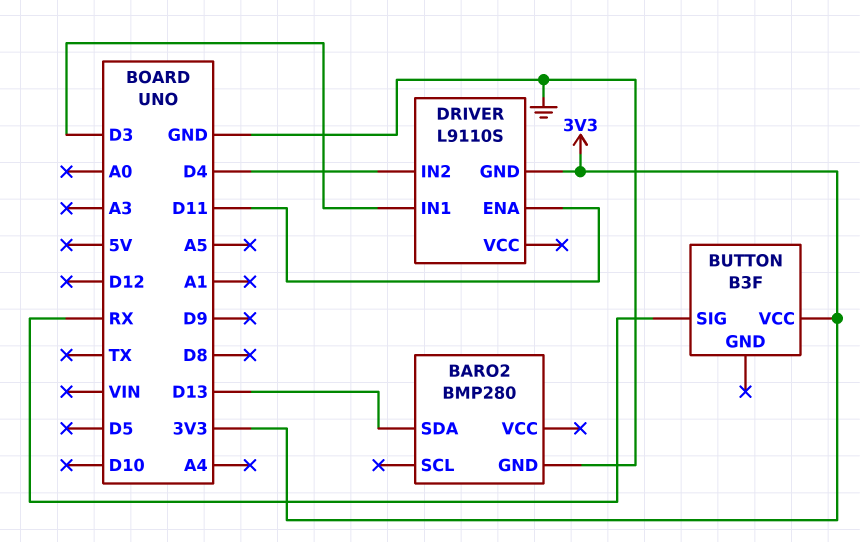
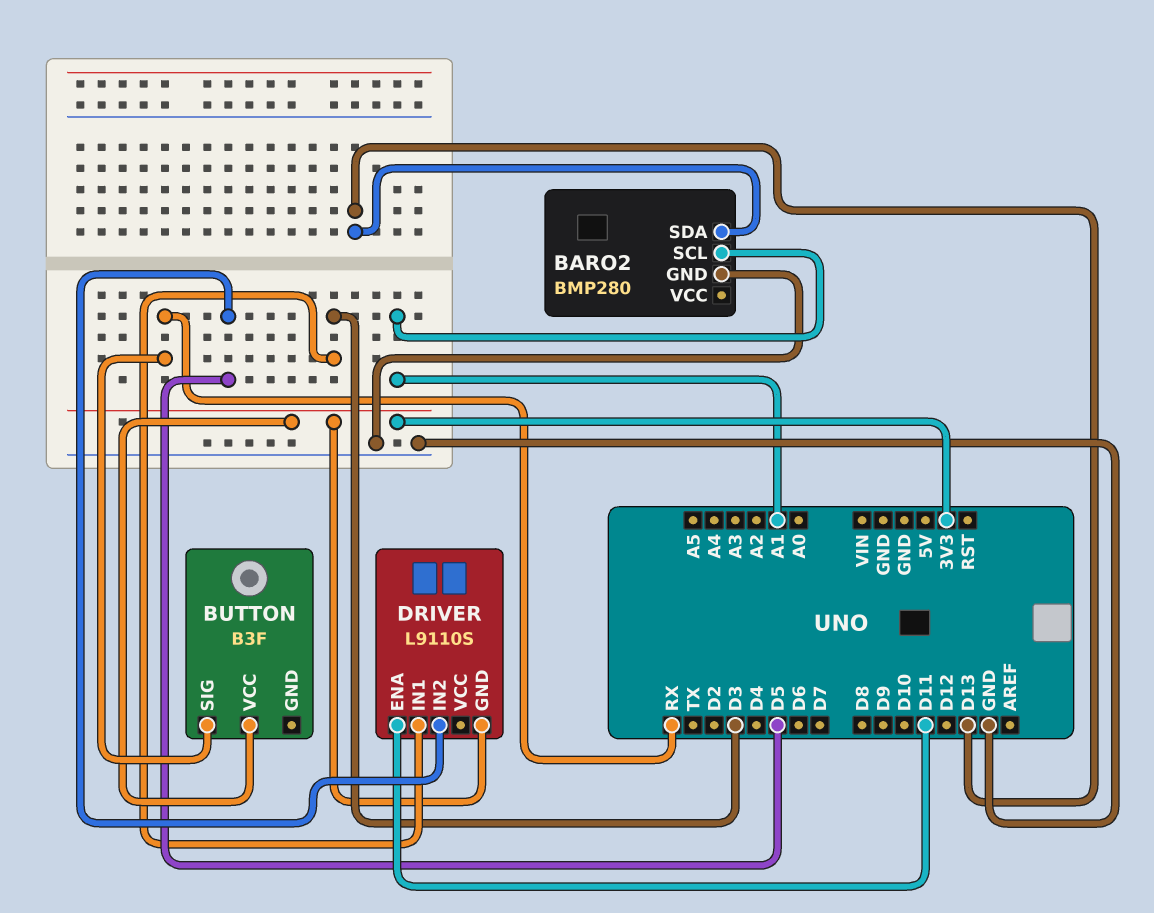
BARO2 pin SCL: none -> A1
DRIVER pin IN2: D4 -> D5

